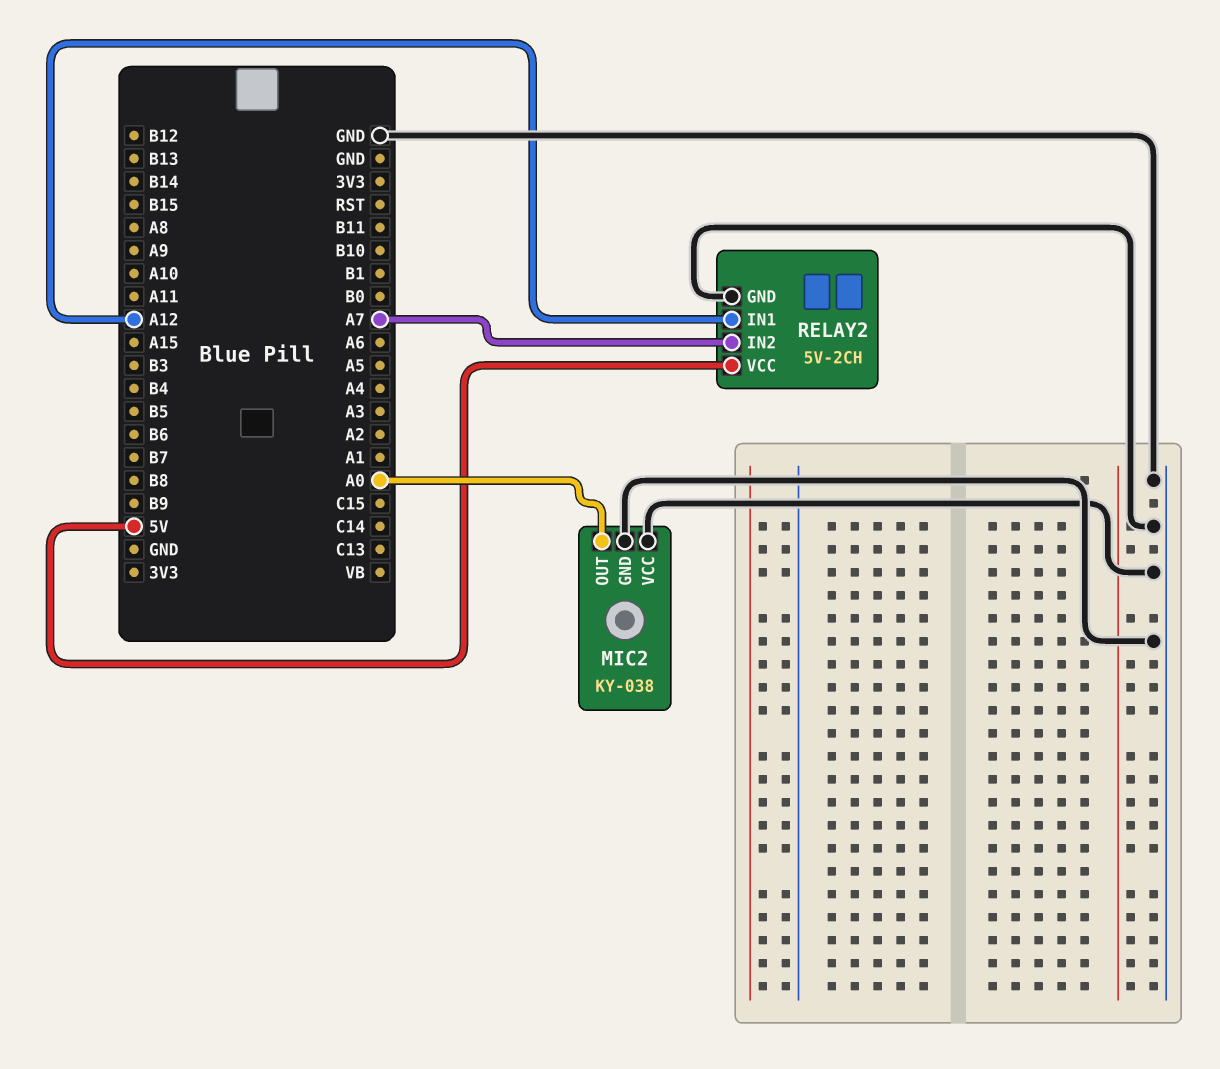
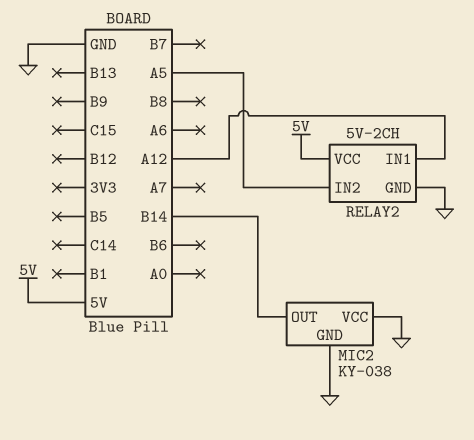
MIC2 pin OUT: A0 -> B14
RELAY2 pin IN2: A7 -> A5

